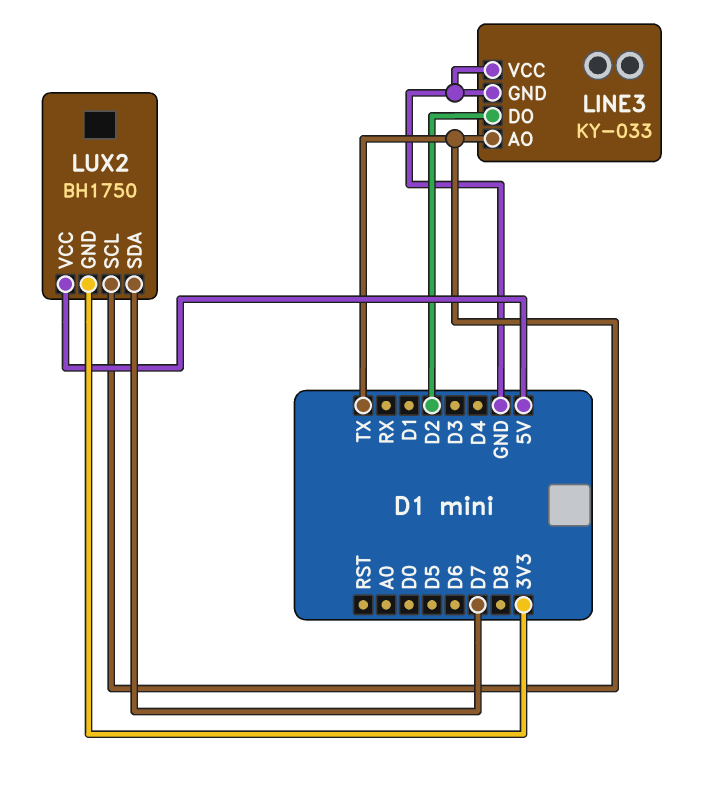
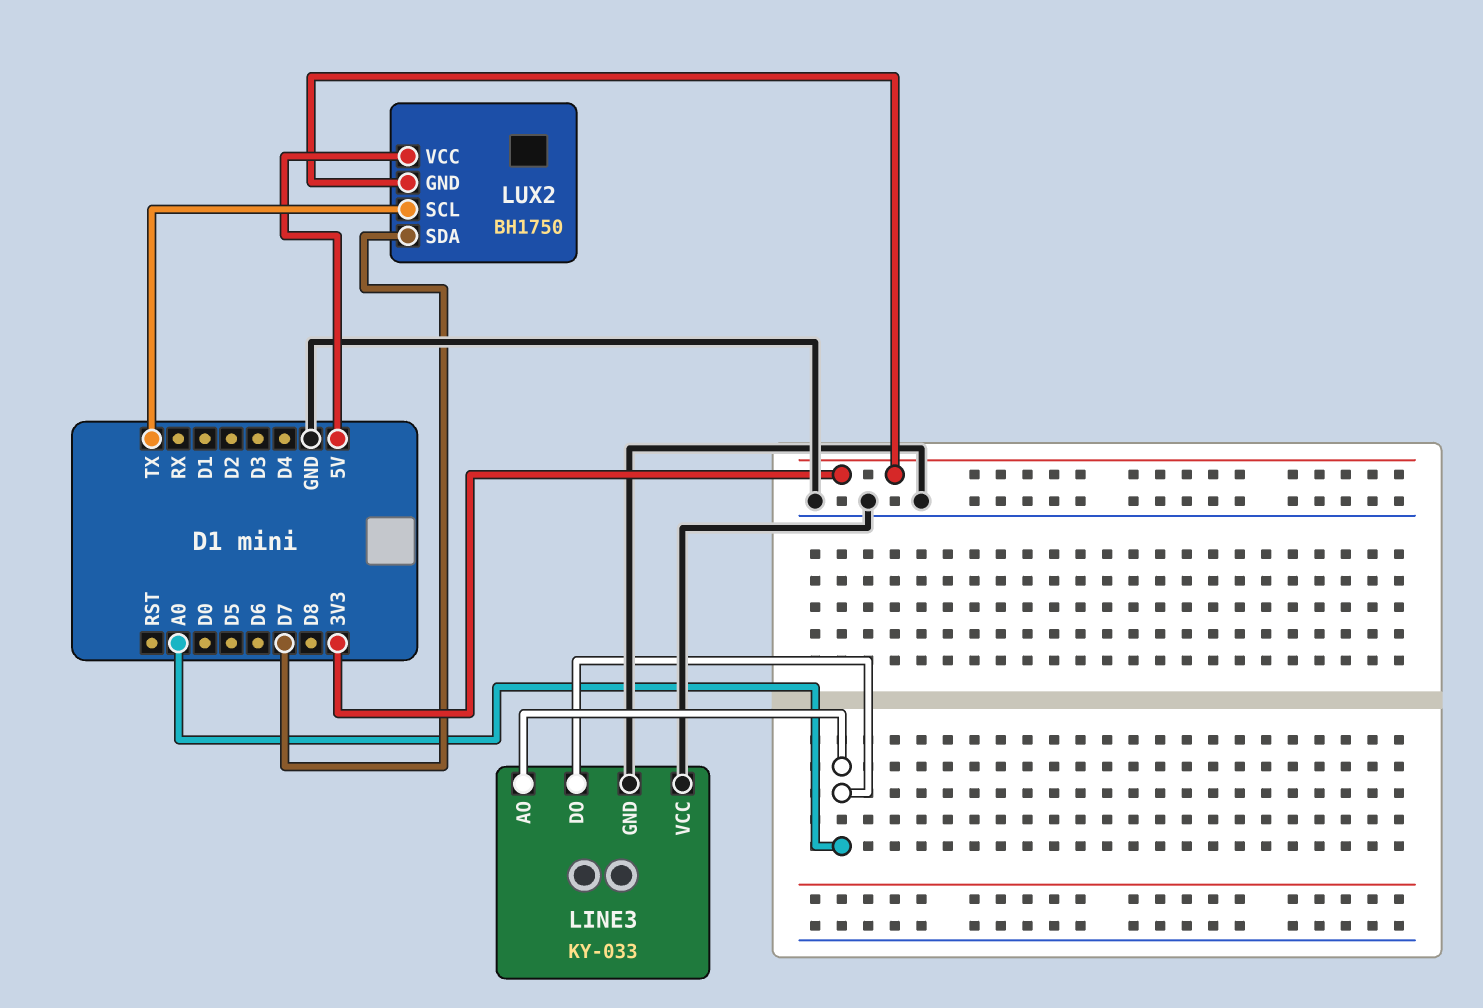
LINE3 pin AO: TX -> A0
LINE3 pin DO: D2 -> A0

